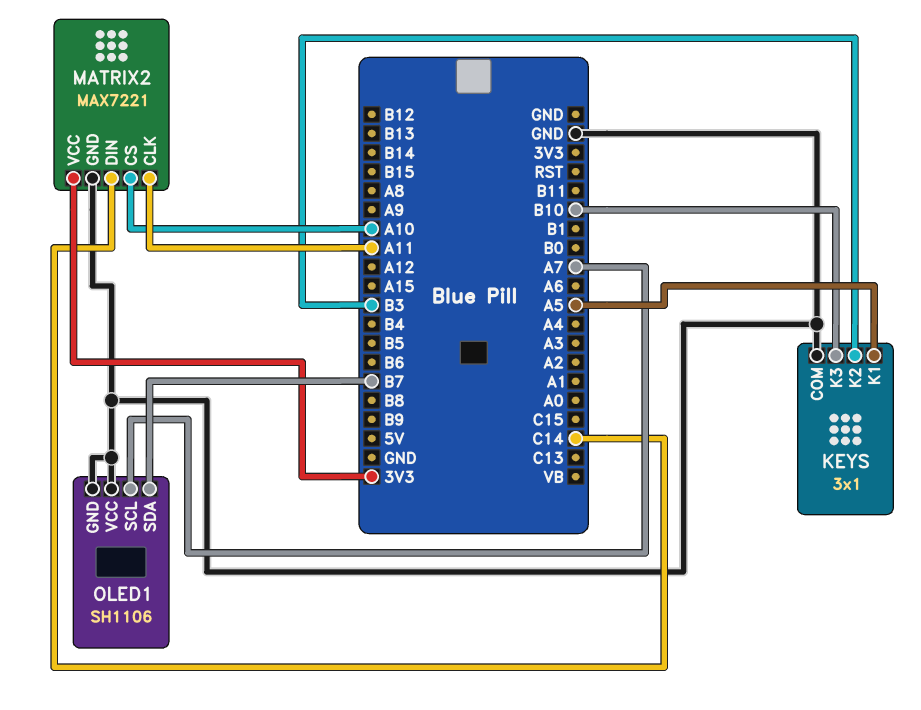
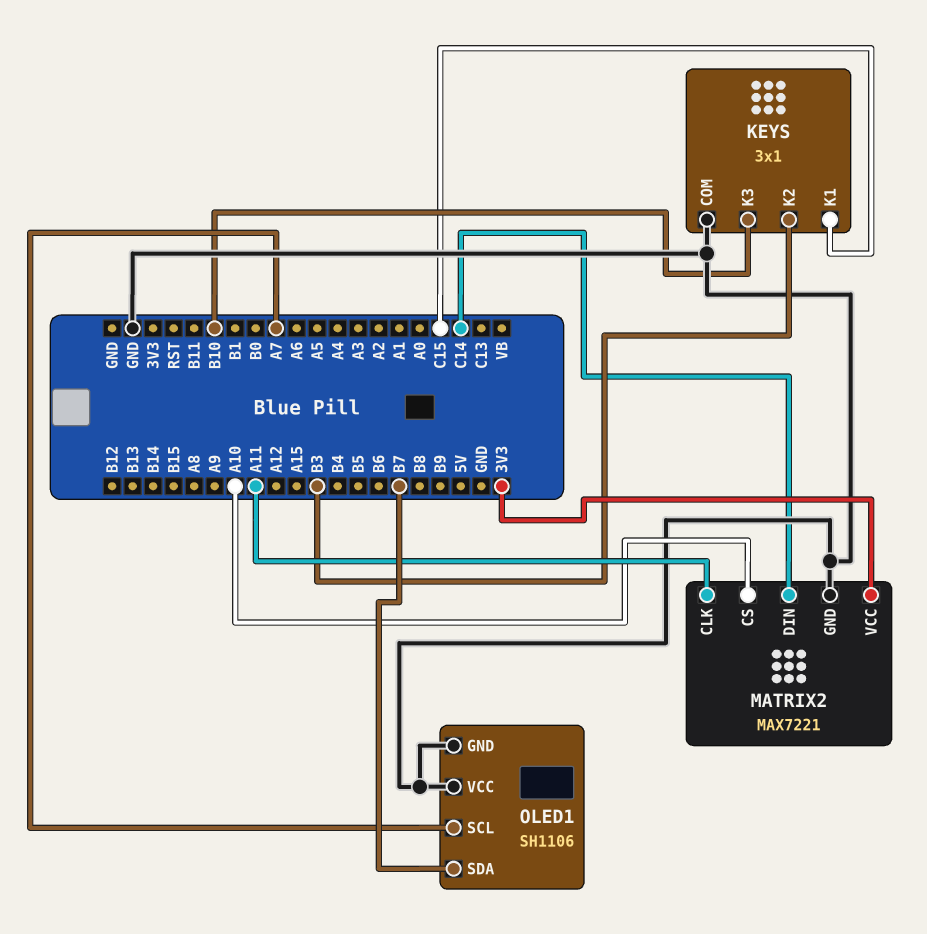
KEYS pin K1: A5 -> C15

